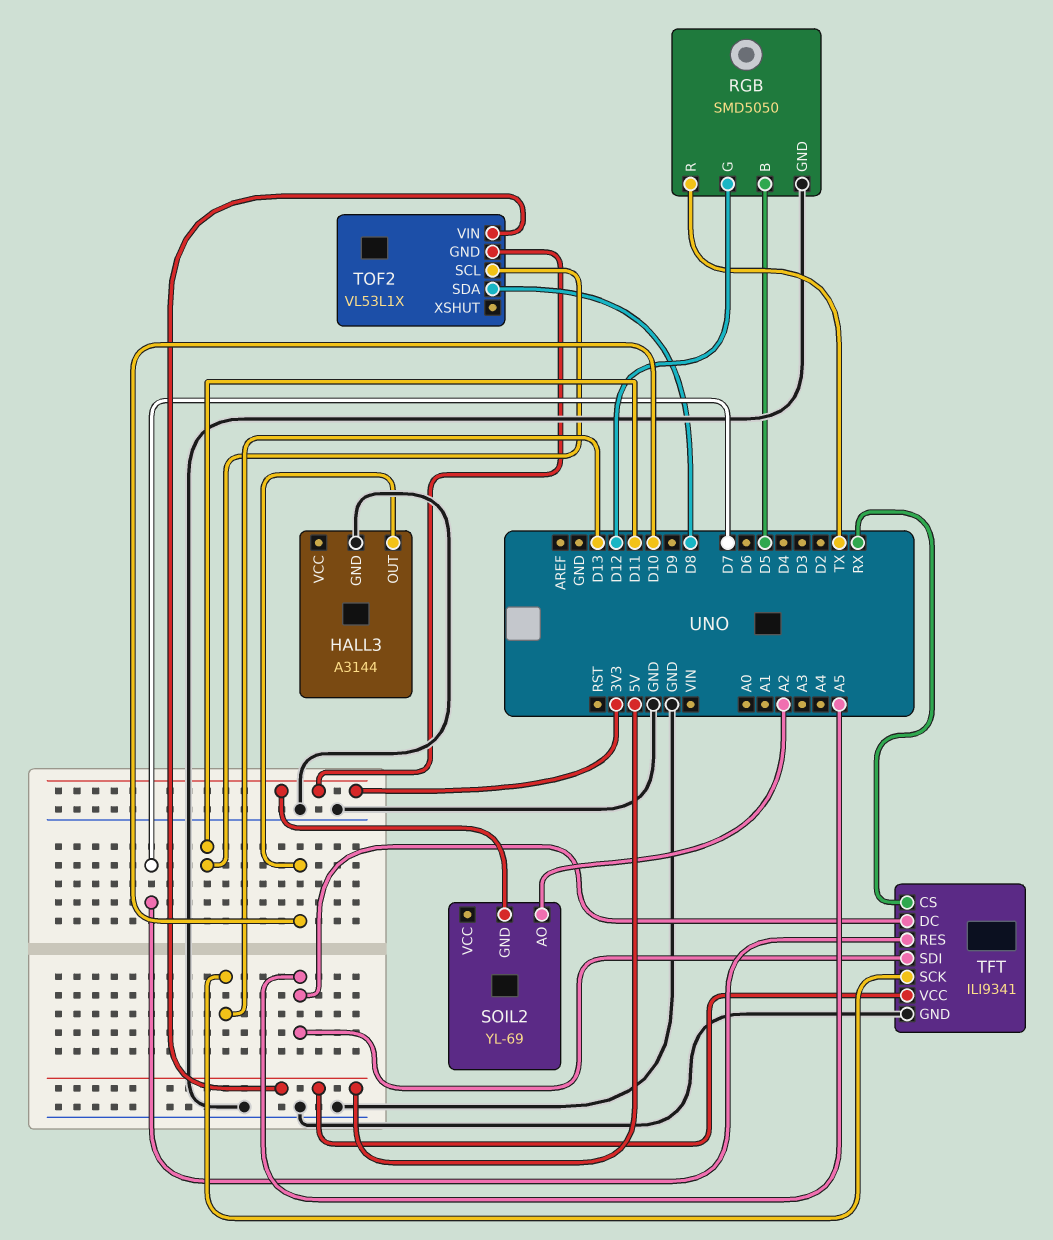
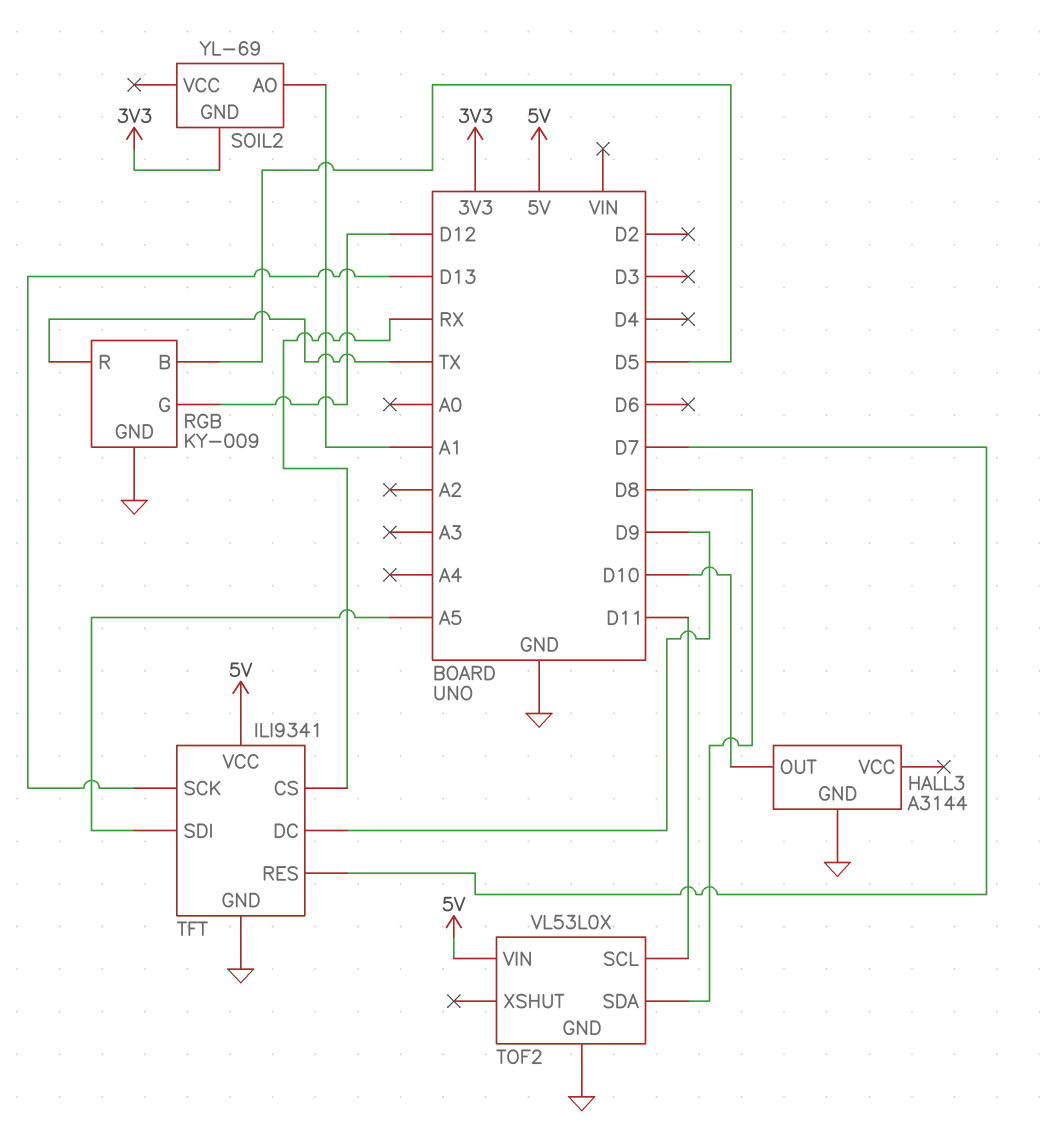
RGB: SMD5050 -> KY-009
SOIL2 pin AO: A2 -> A1
TFT pin DC: A5 -> D9
TOF2: VL53L1X -> VL53L0X
TOF2 pin GND: 3V3 -> GND

